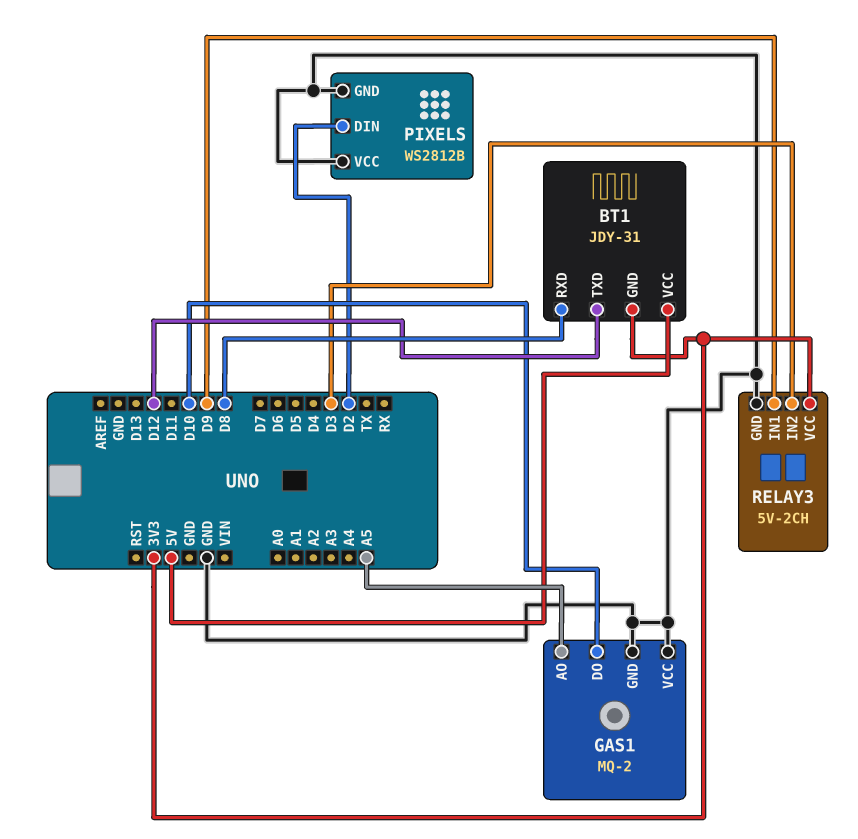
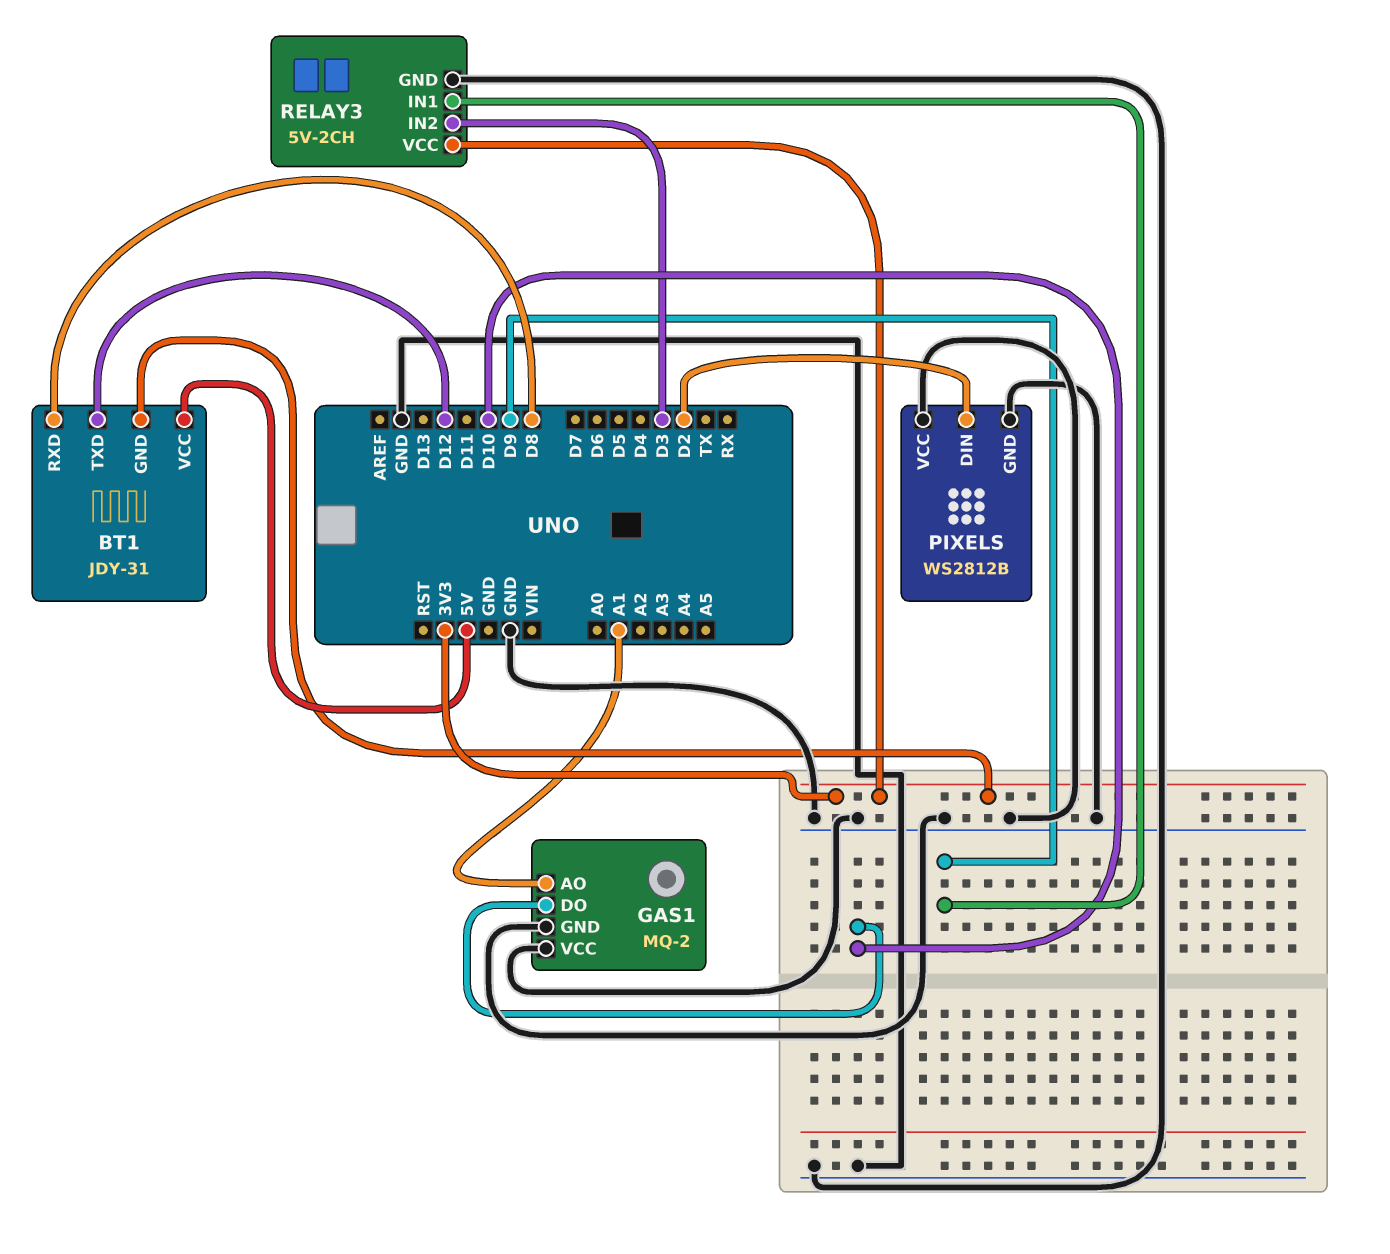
GAS1 pin AO: A5 -> A1

